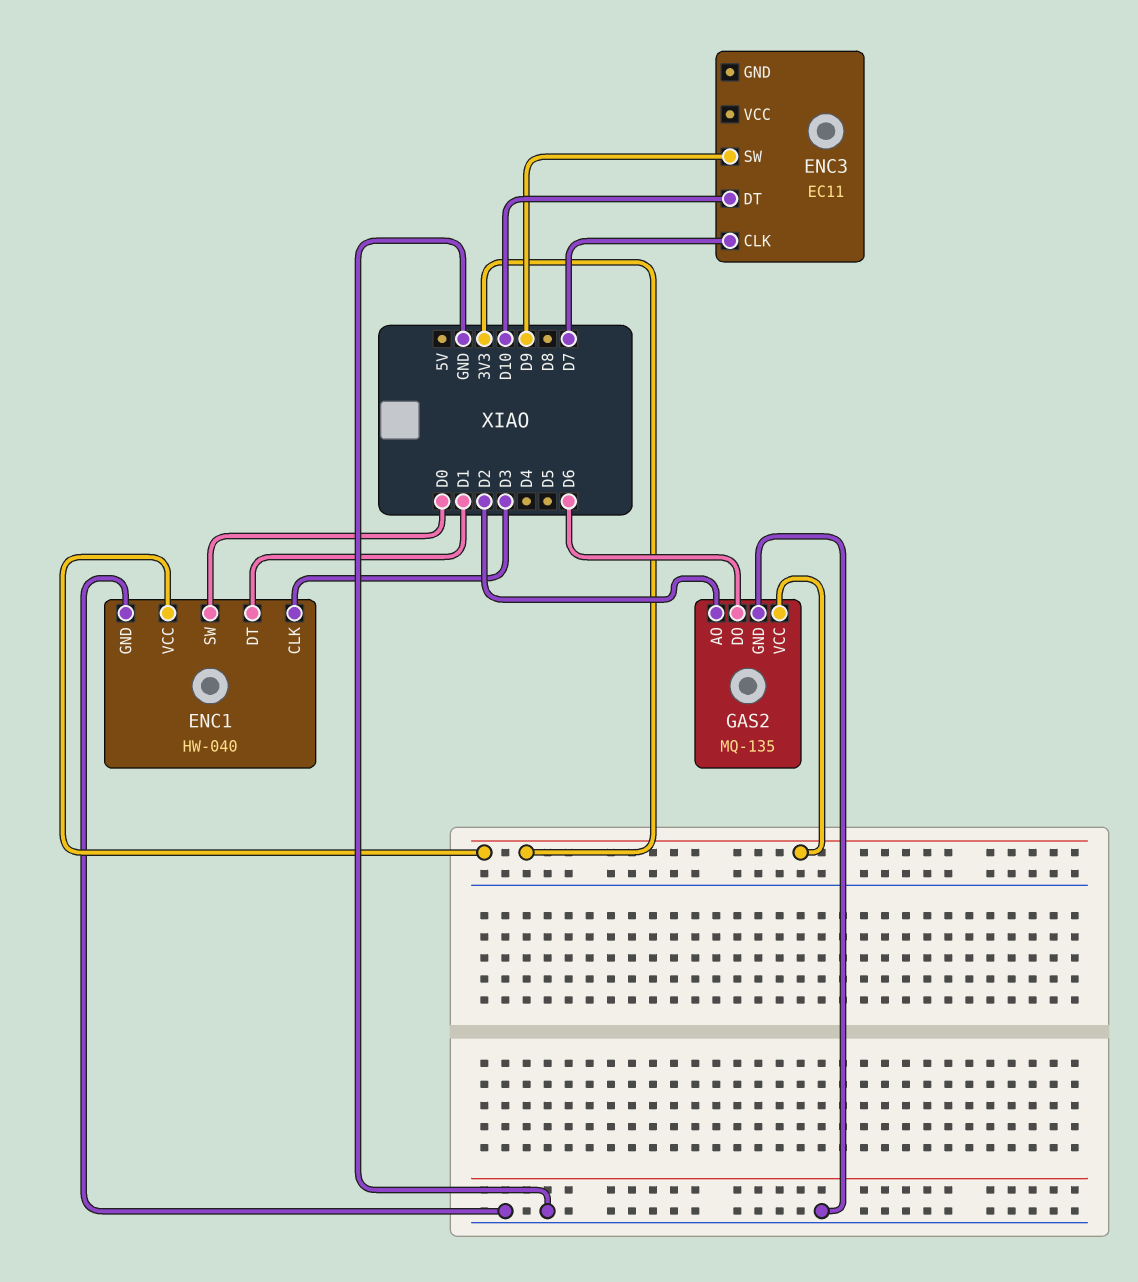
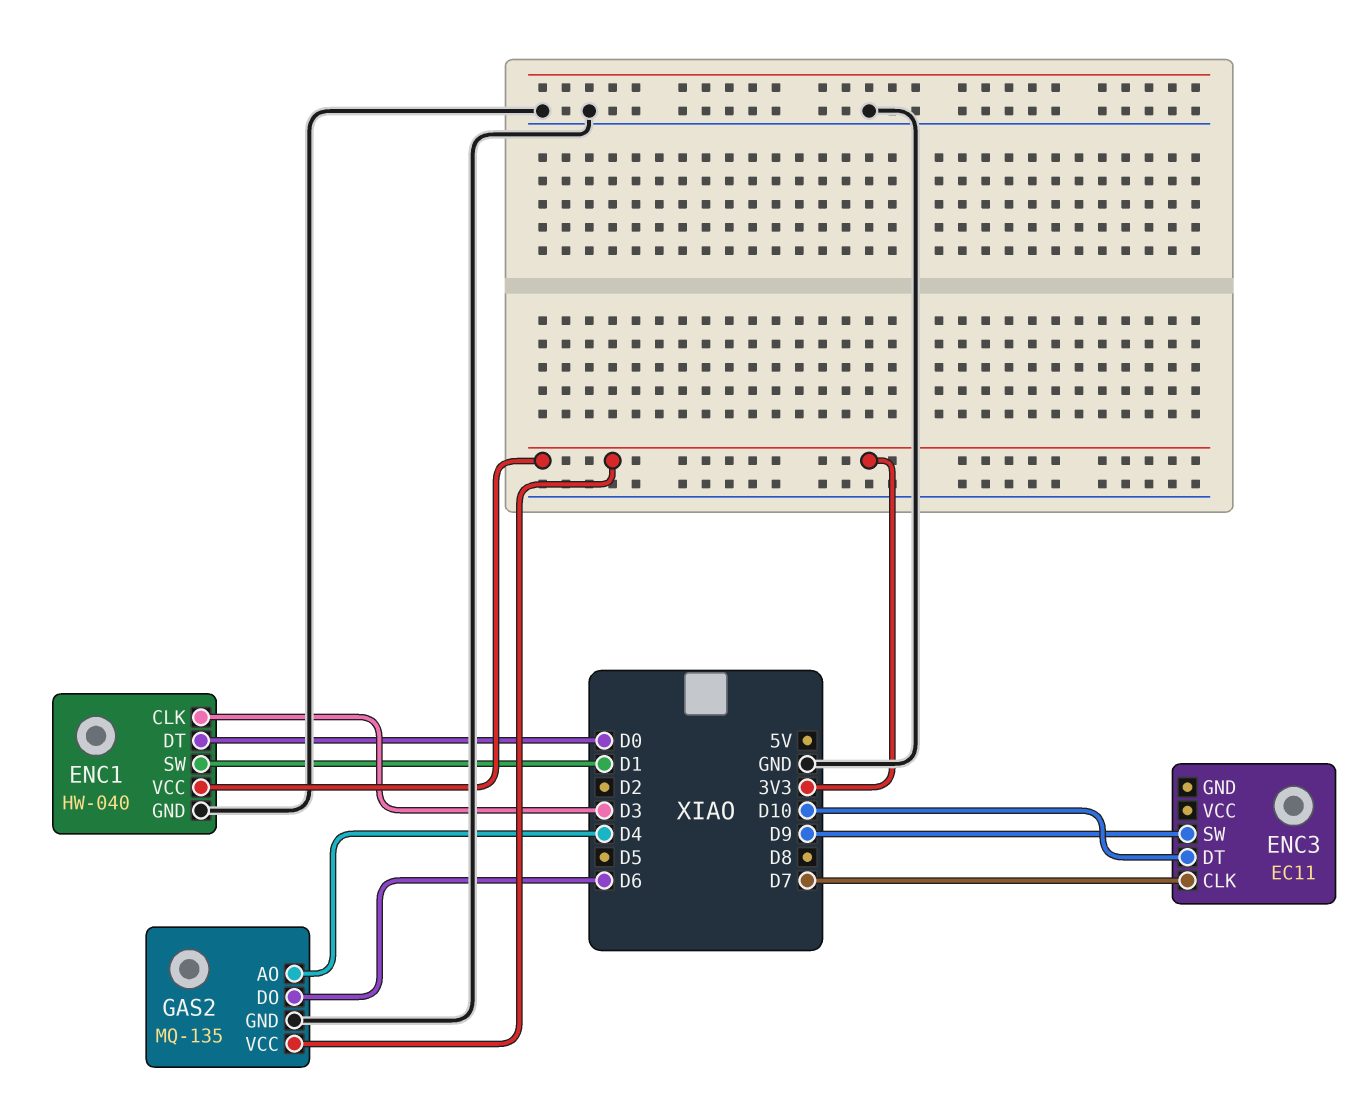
ENC1 pin DT: D1 -> D0
ENC1 pin SW: D0 -> D1
GAS2 pin AO: D2 -> D4

